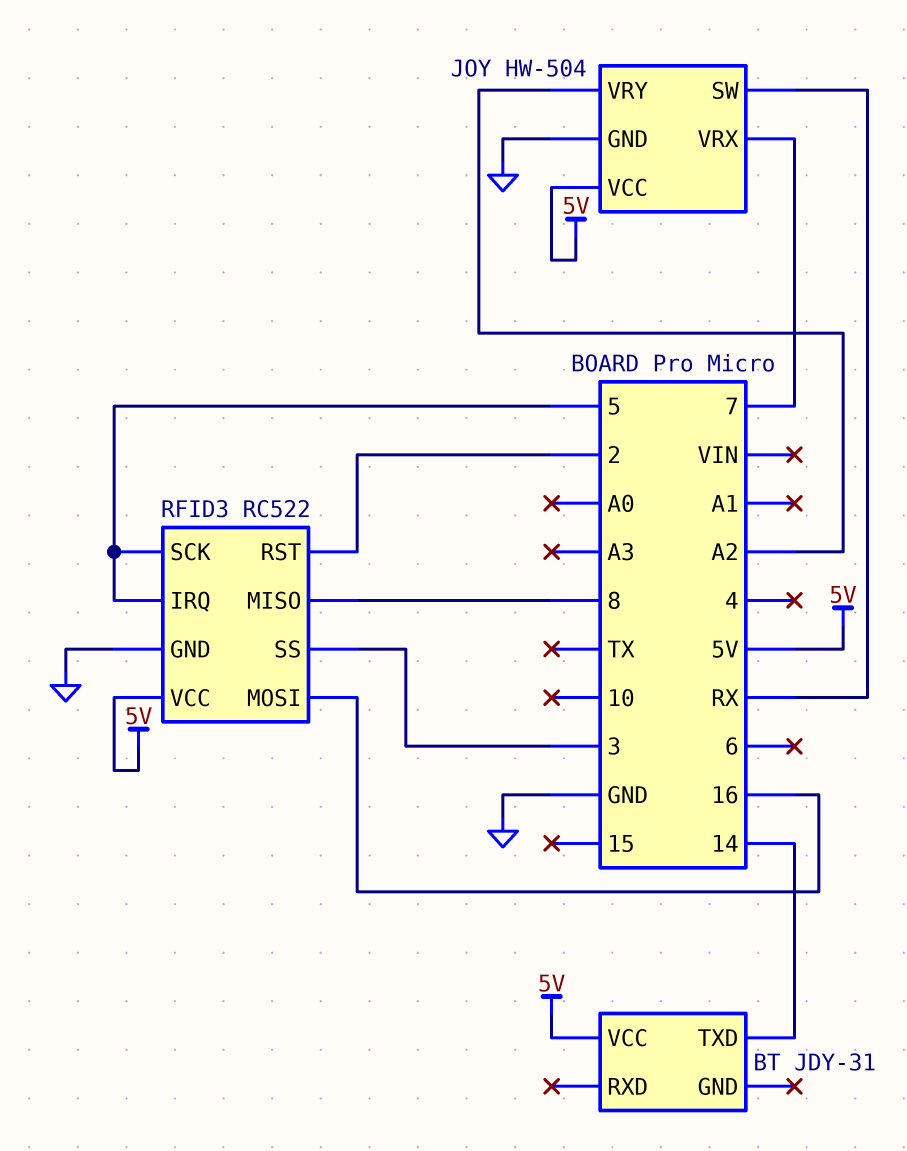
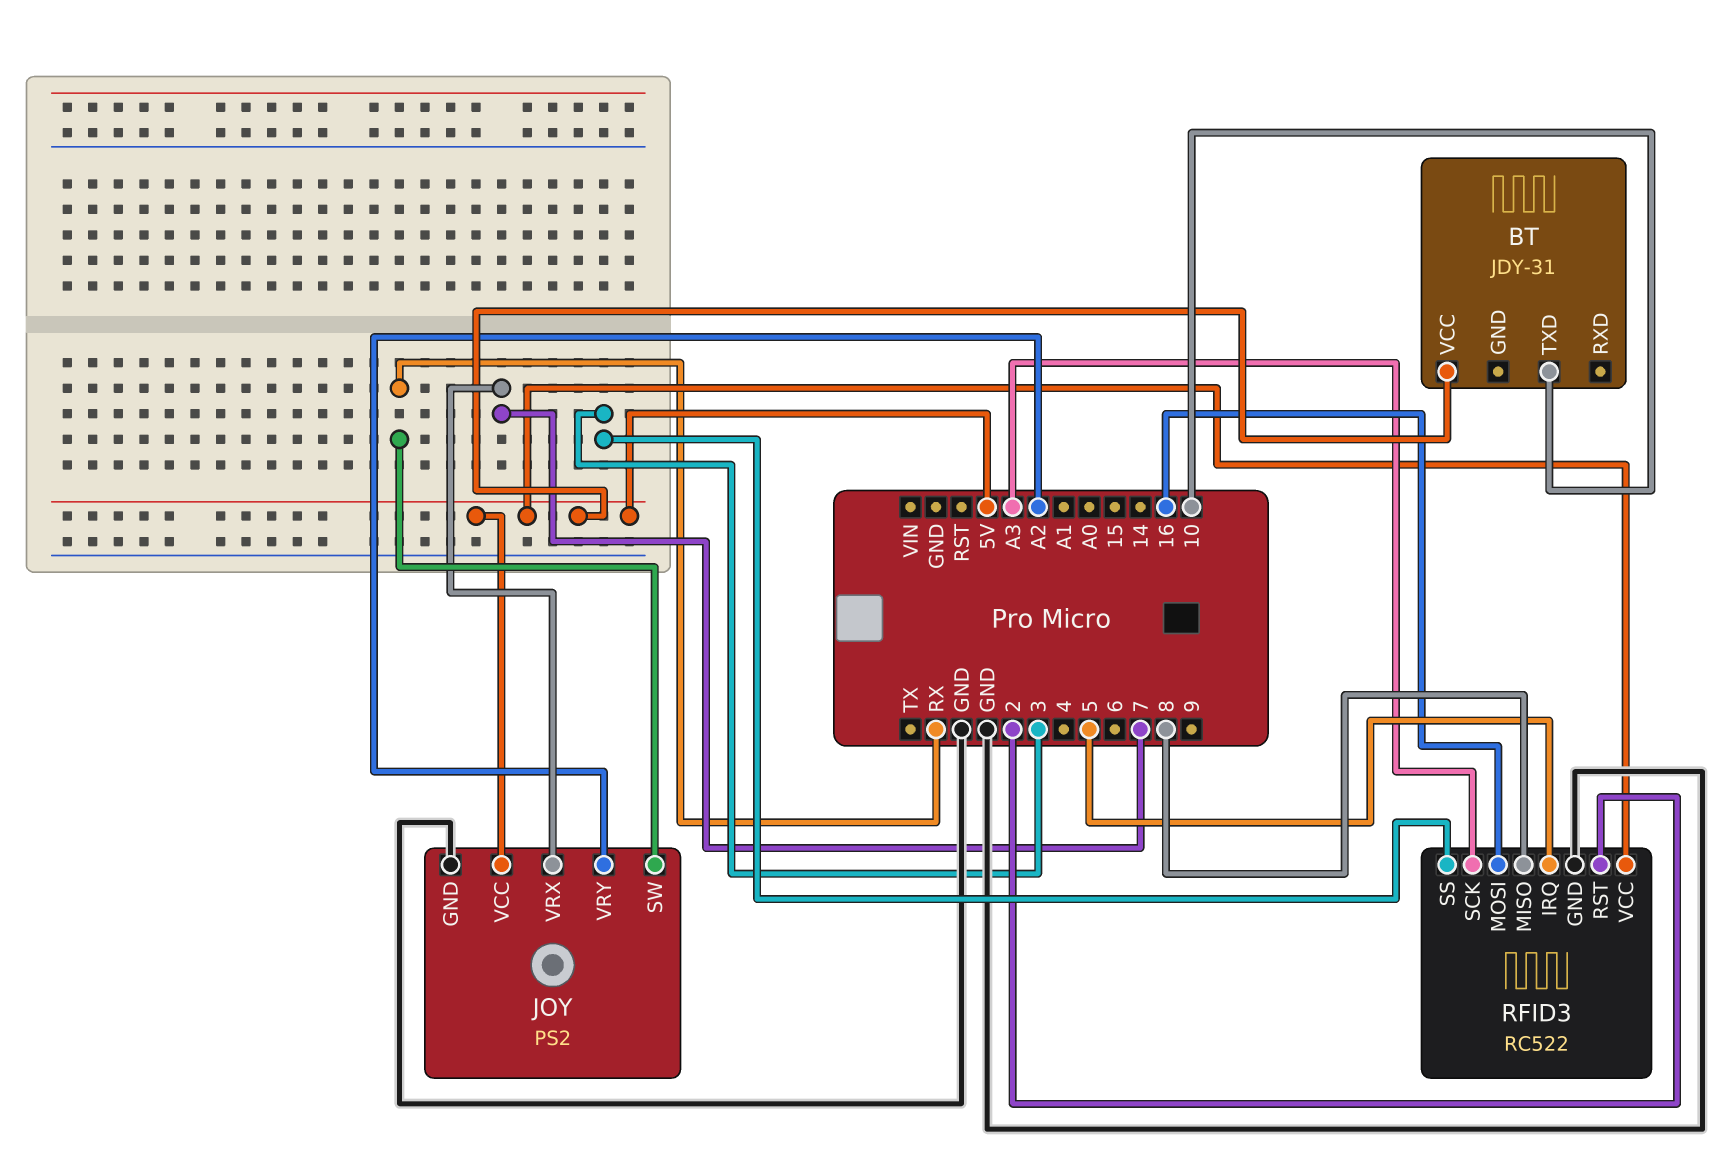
BT pin TXD: 14 -> 10
JOY: HW-504 -> PS2
RFID3 pin SCK: 5 -> A3

